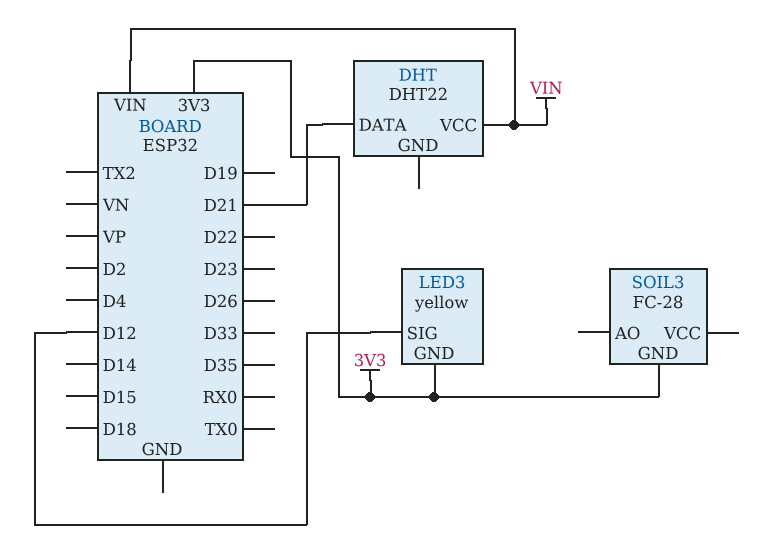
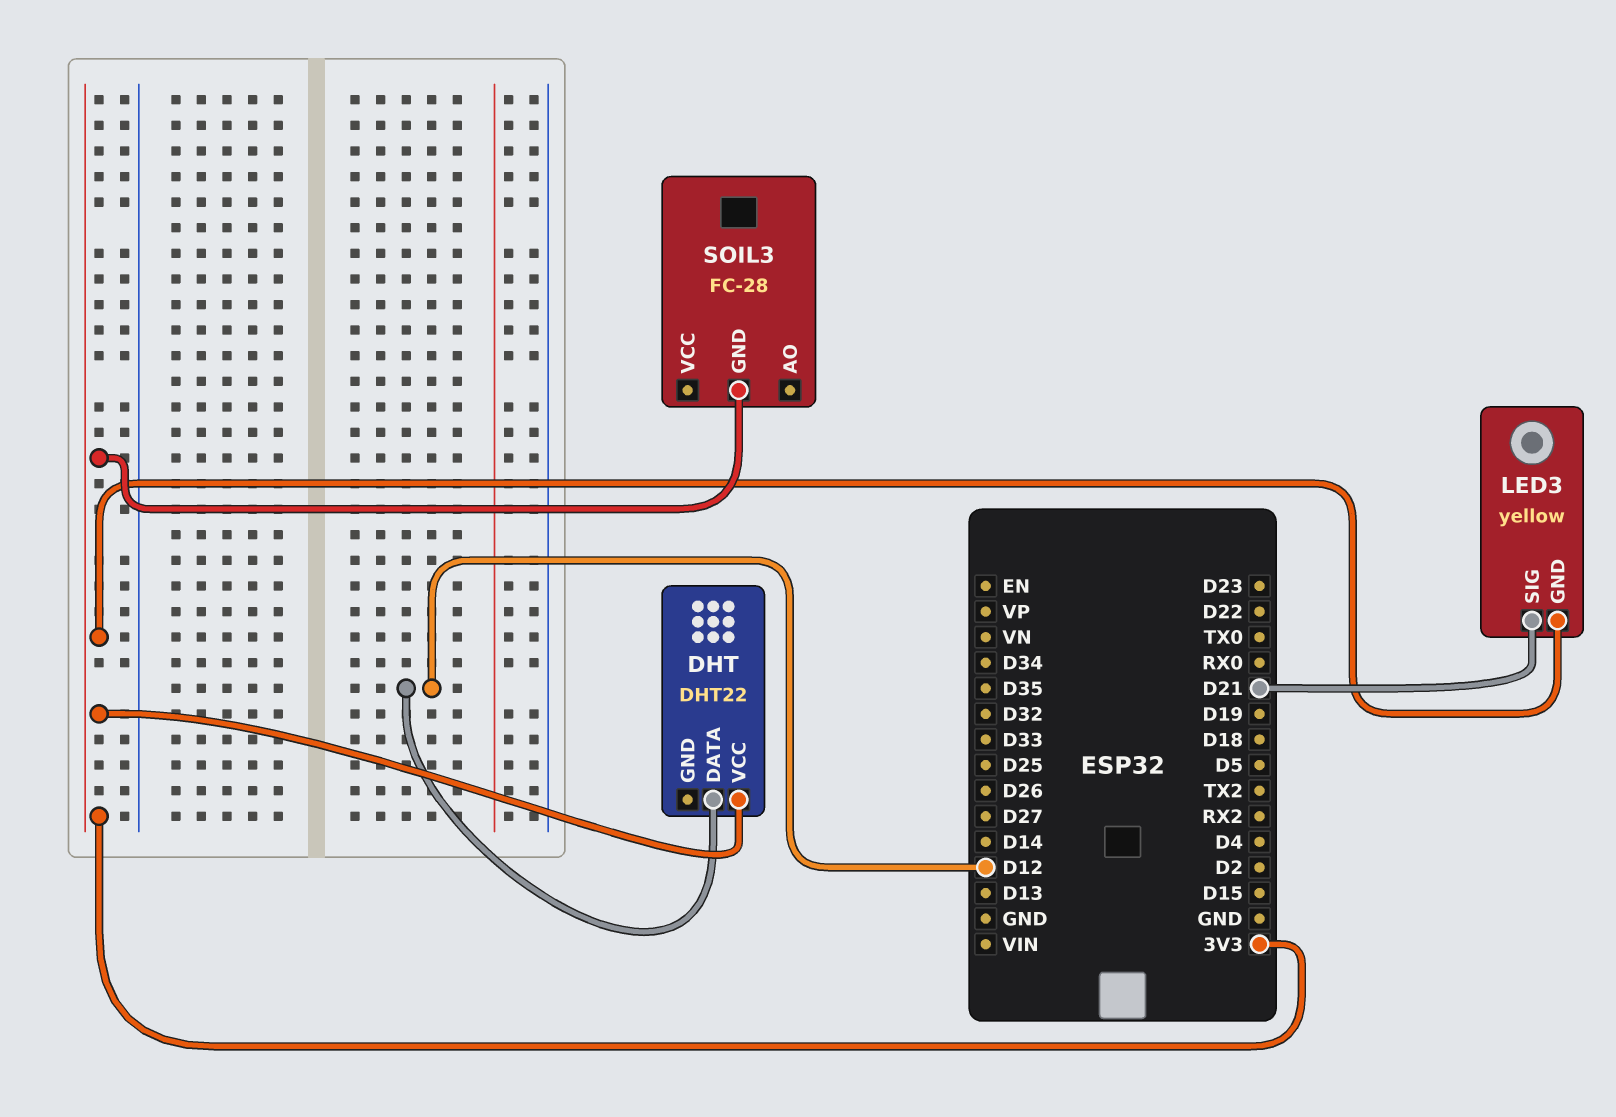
DHT pin DATA: D21 -> D12
DHT pin VCC: VIN -> 3V3
LED3 pin SIG: D12 -> D21

